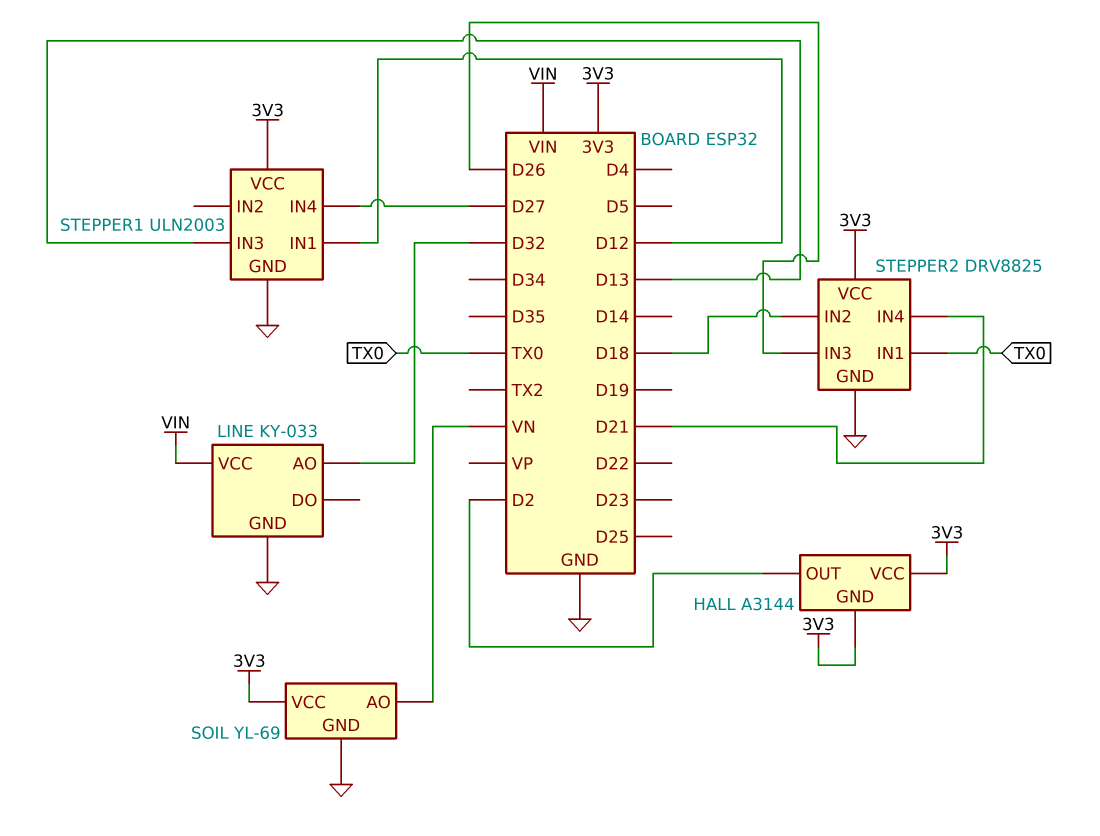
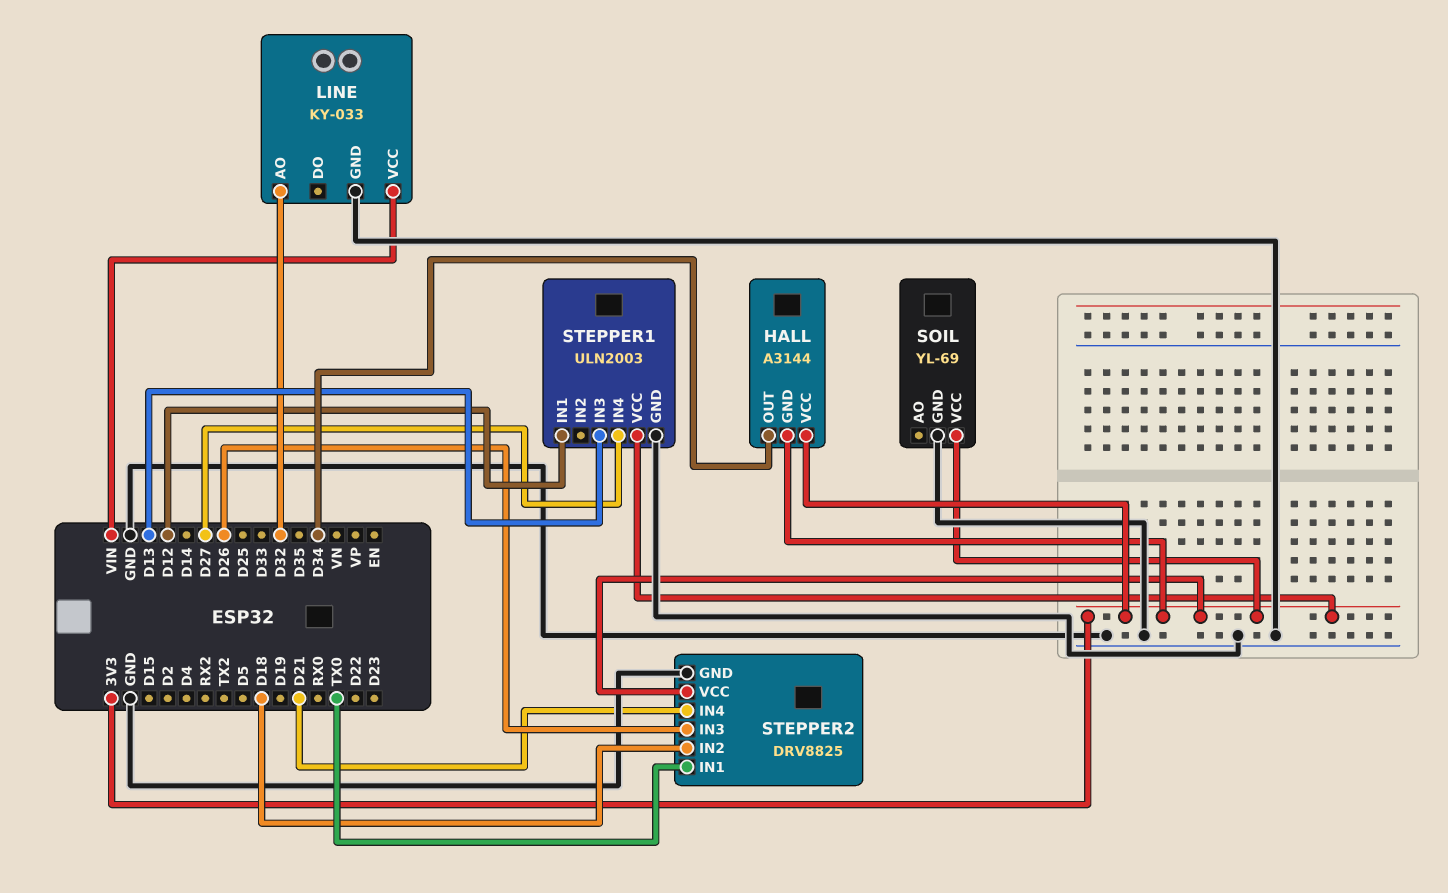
HALL pin OUT: D2 -> D34
SOIL pin AO: VN -> none

